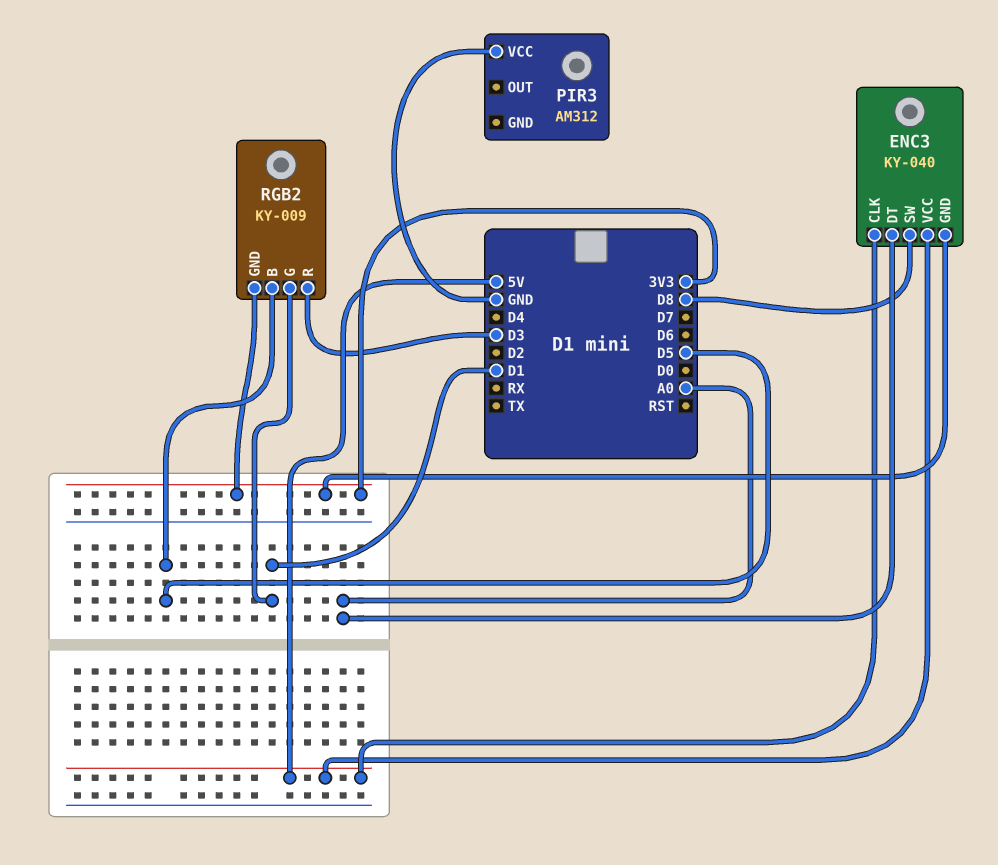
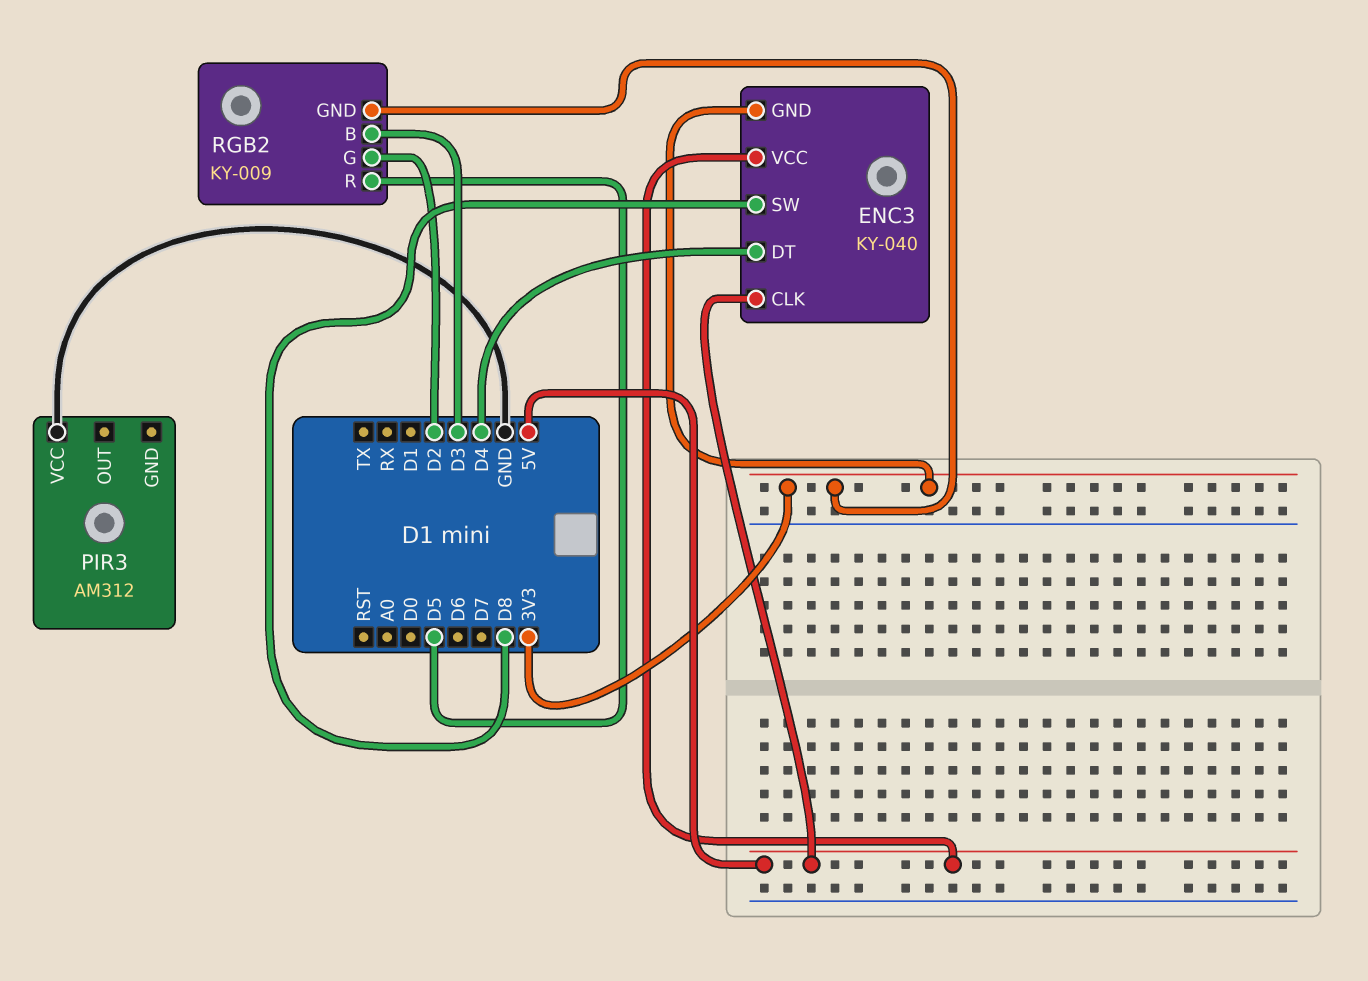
ENC3 pin DT: A0 -> D4
RGB2 pin B: D5 -> D3
RGB2 pin G: D1 -> D2
RGB2 pin R: D3 -> D5

